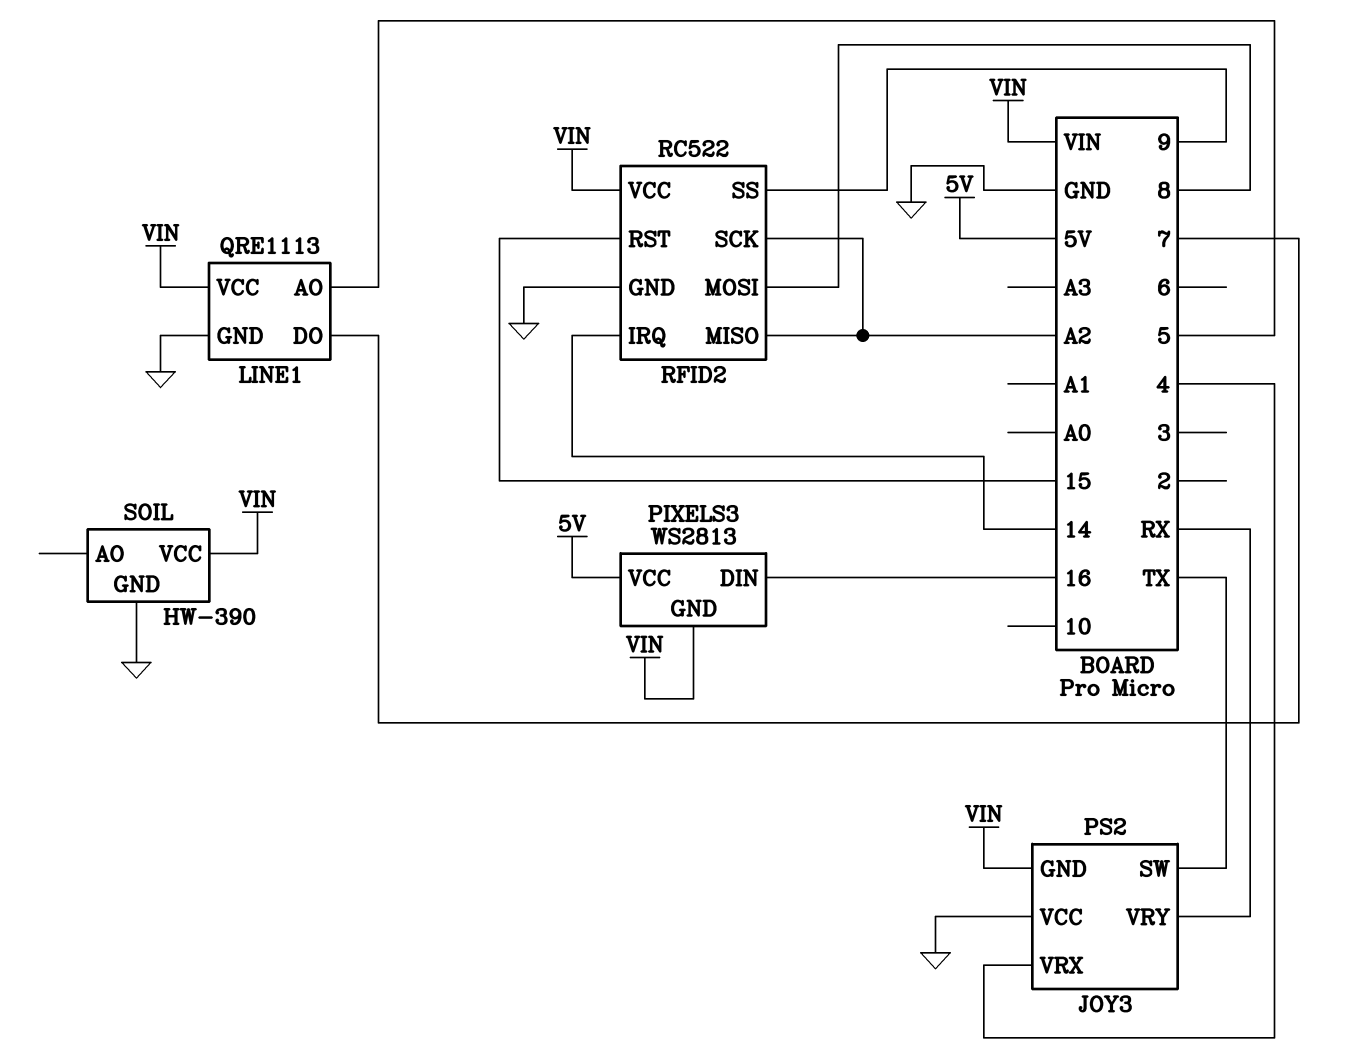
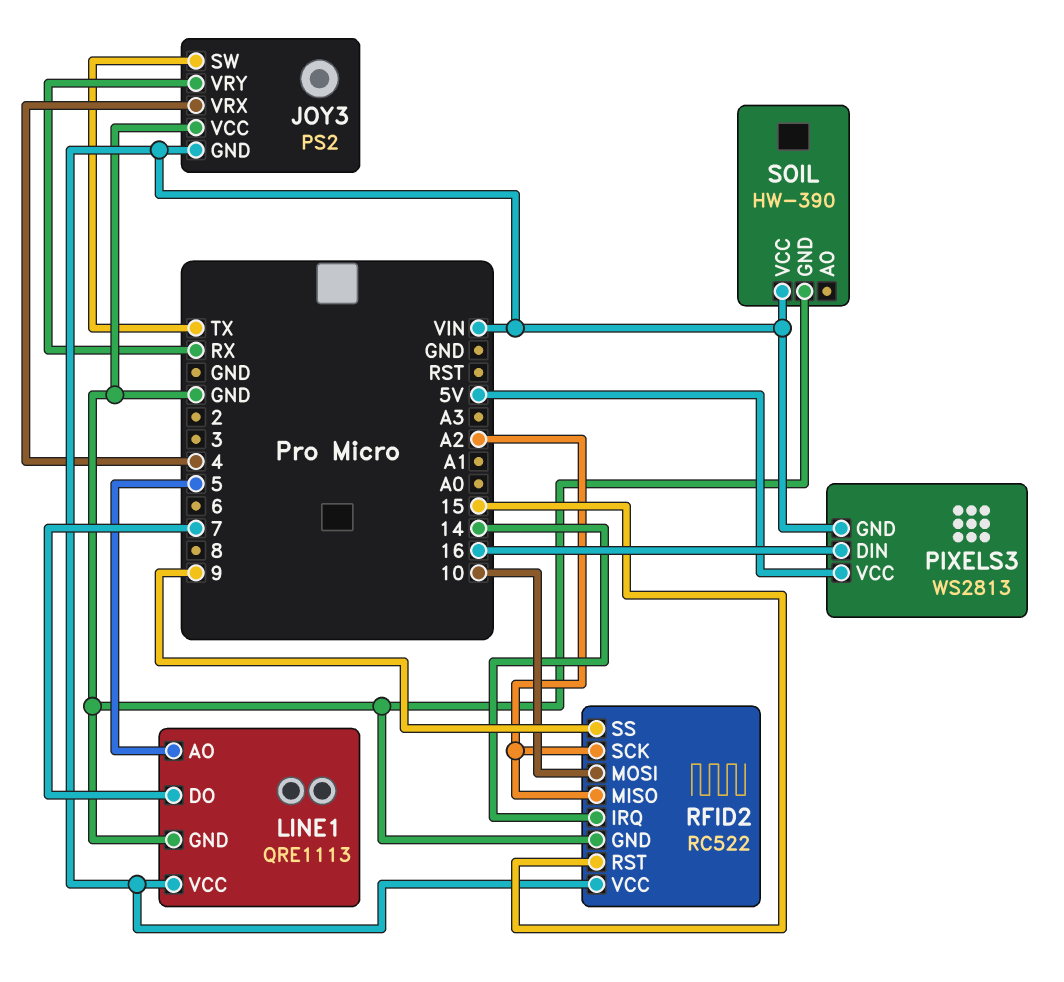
RFID2 pin MOSI: 8 -> 10

